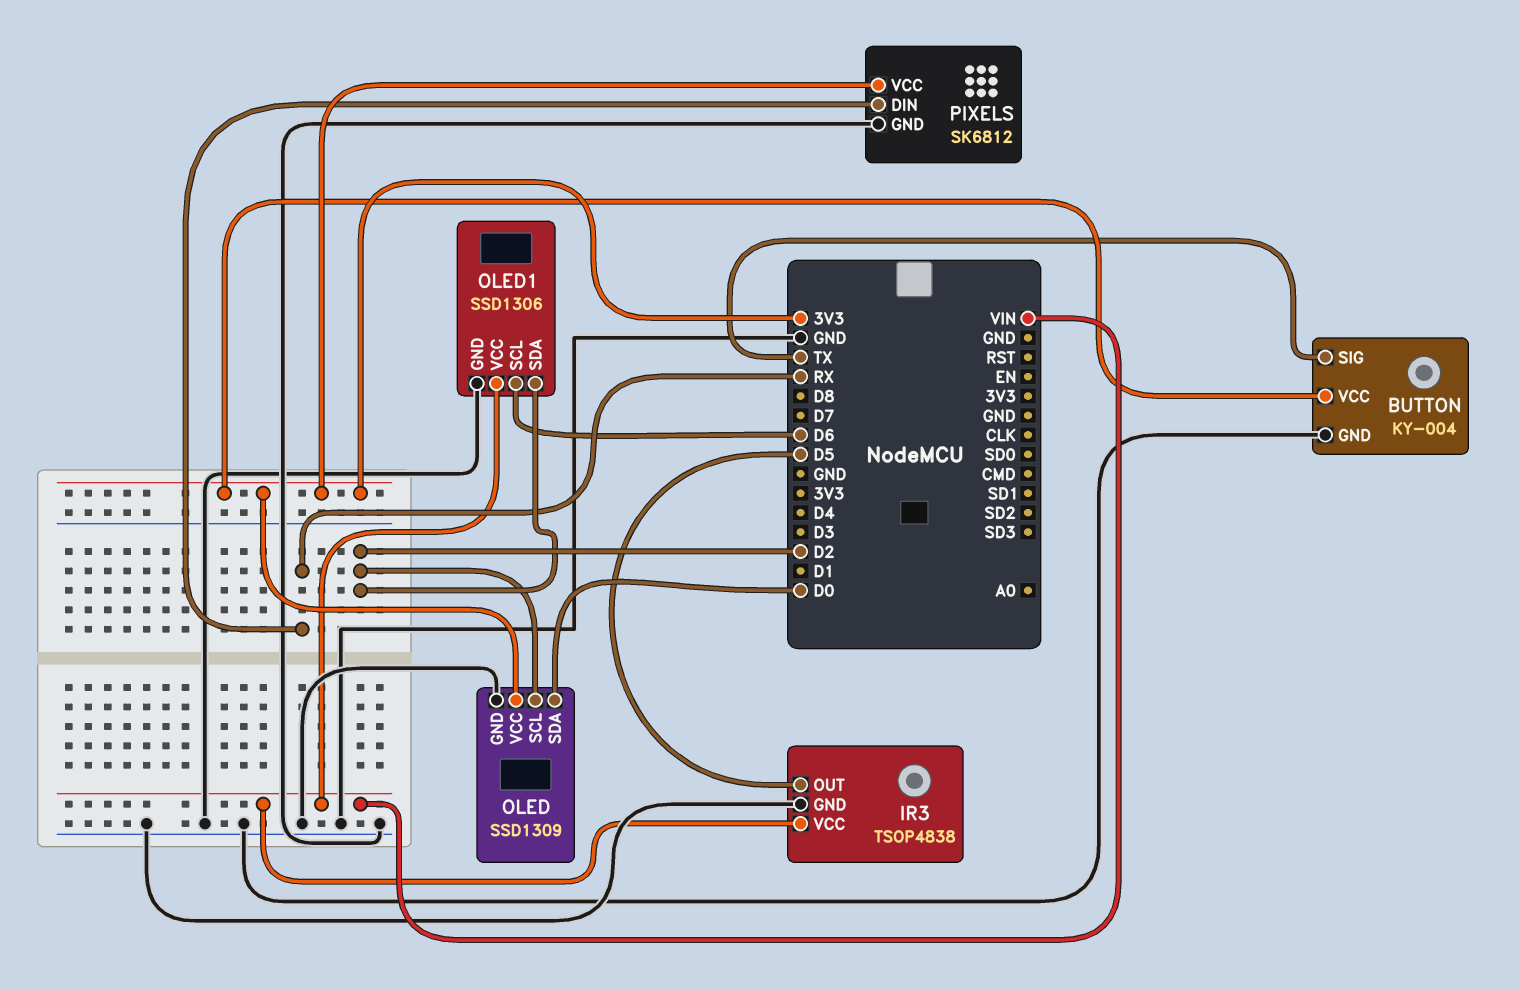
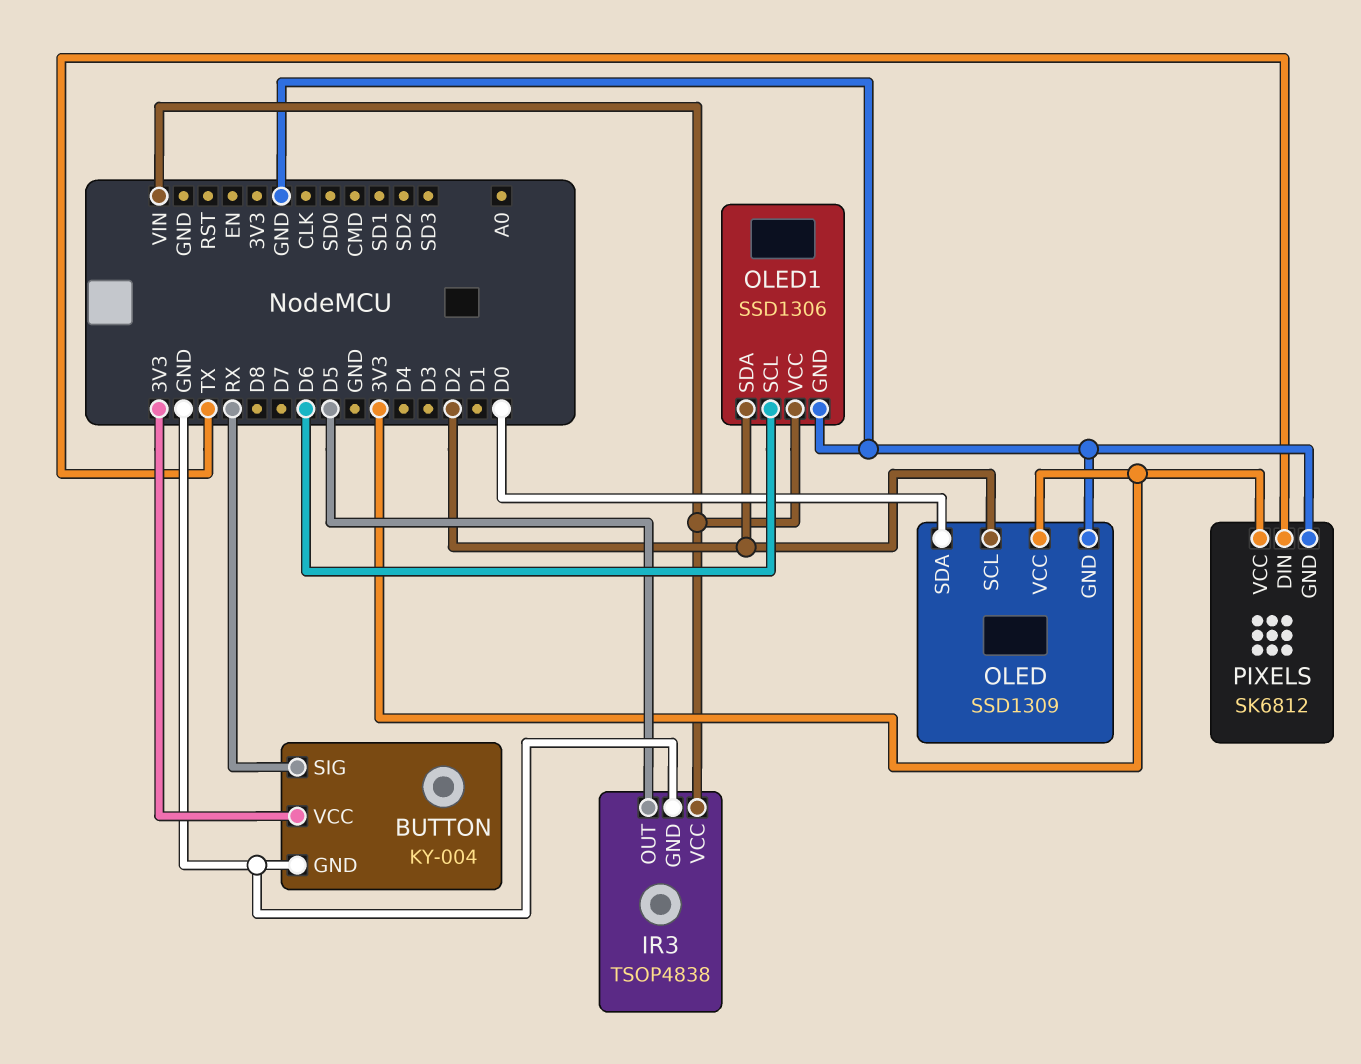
BUTTON pin SIG: TX -> RX
PIXELS pin DIN: RX -> TX

